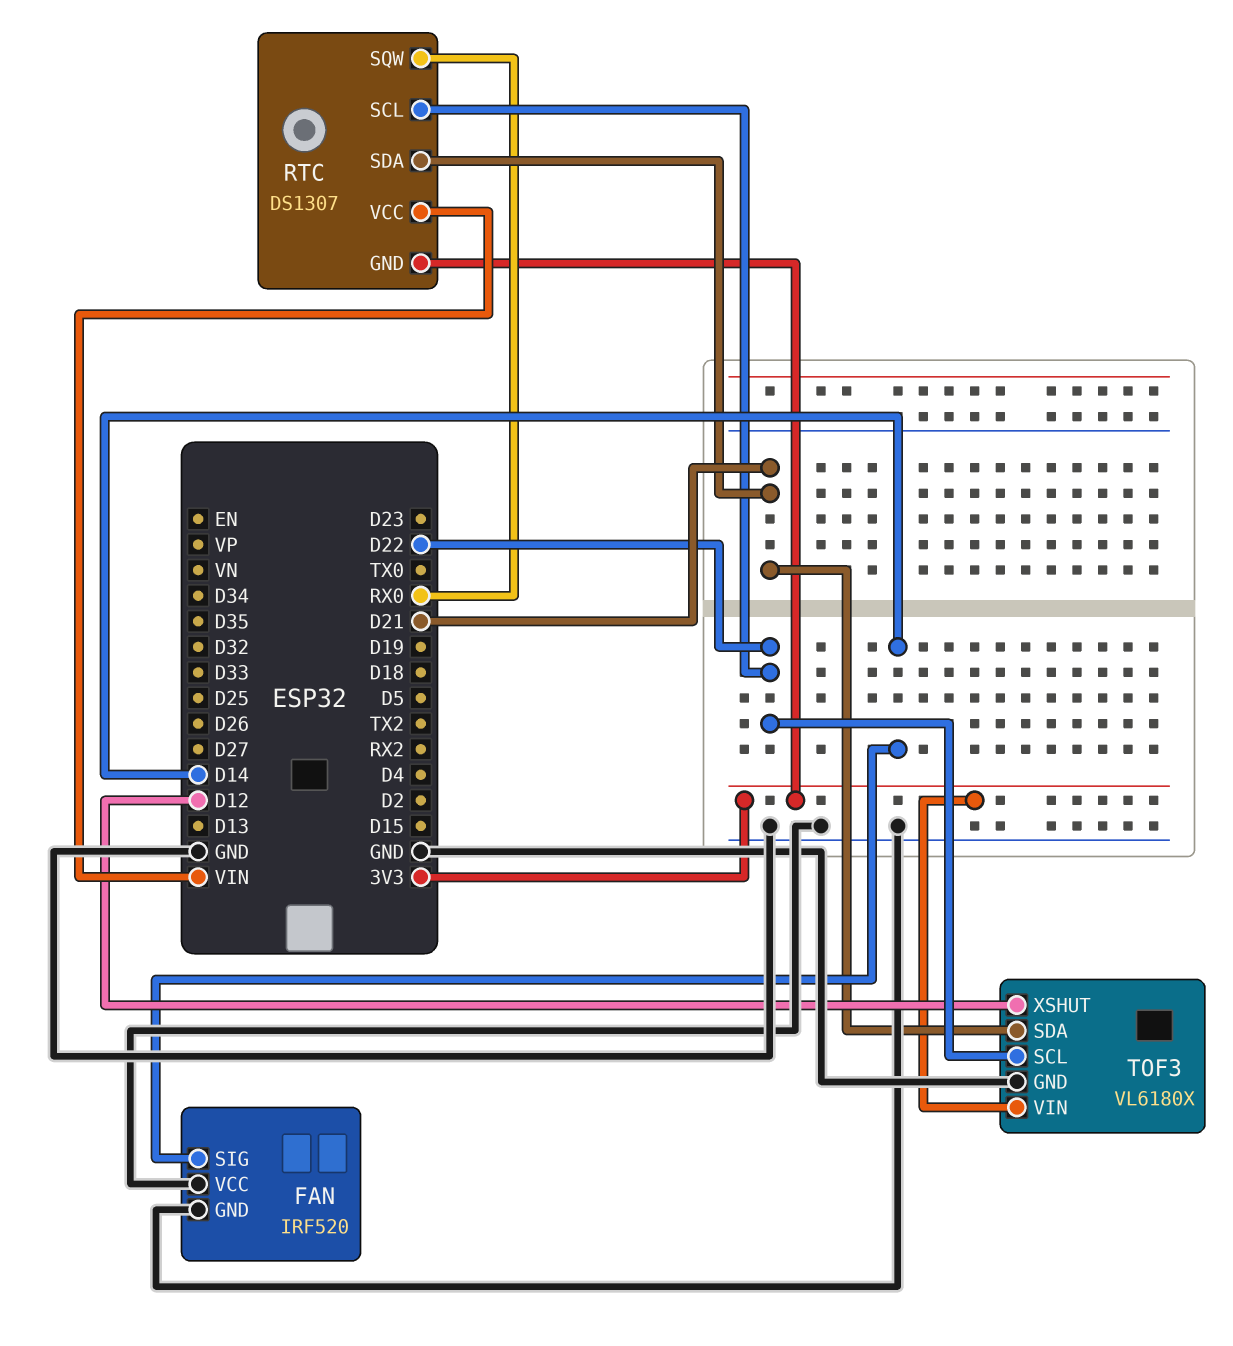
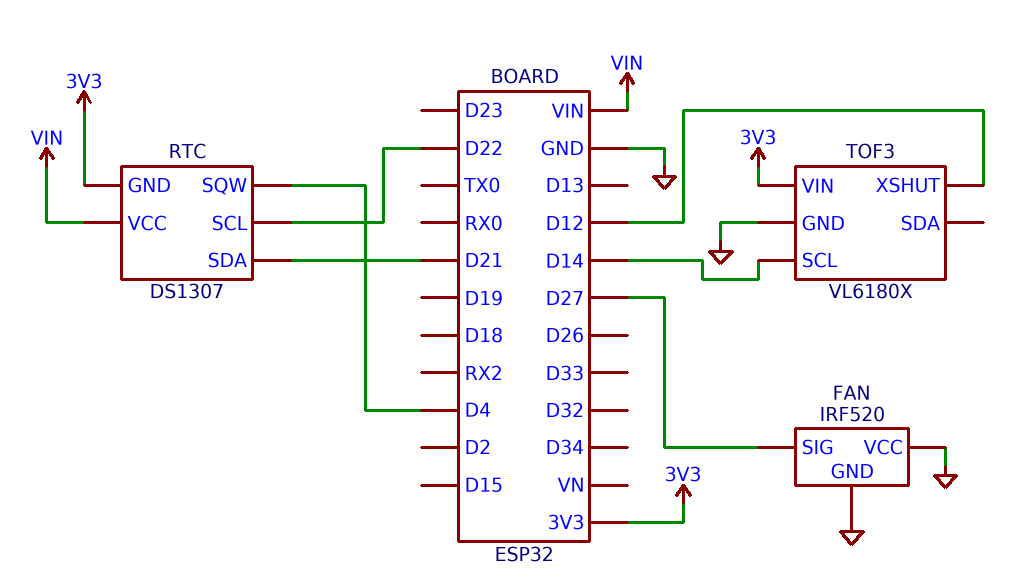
FAN pin SIG: D14 -> D27
RTC pin SQW: RX0 -> D4
TOF3 pin SCL: D22 -> D14
TOF3 pin SDA: D21 -> none

